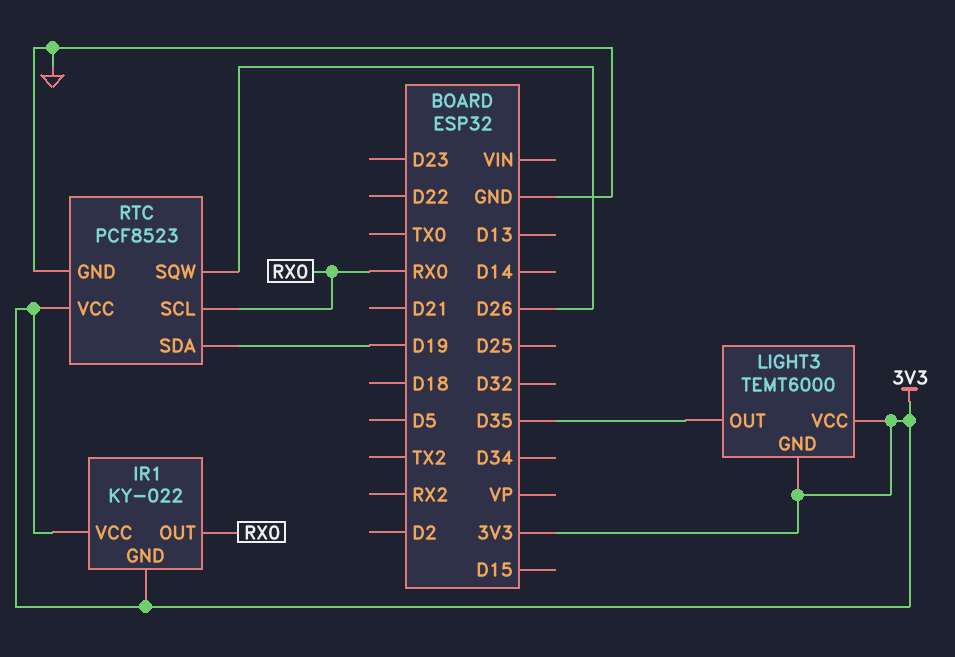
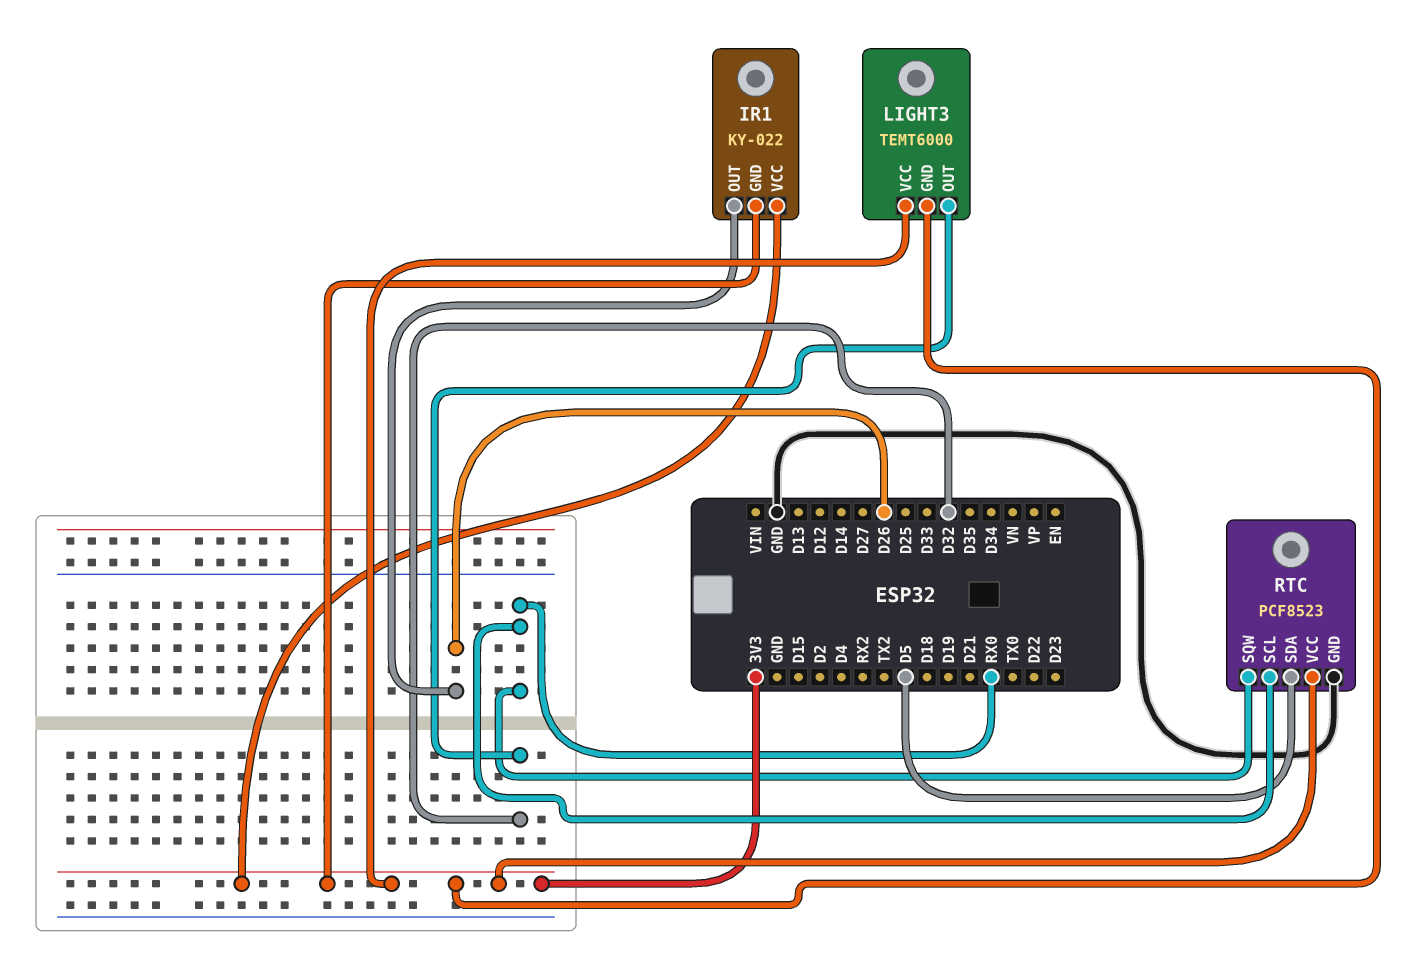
IR1 pin OUT: RX0 -> D26
LIGHT3 pin OUT: D35 -> D32
RTC pin SDA: D19 -> D5
RTC pin SQW: D26 -> RX0

